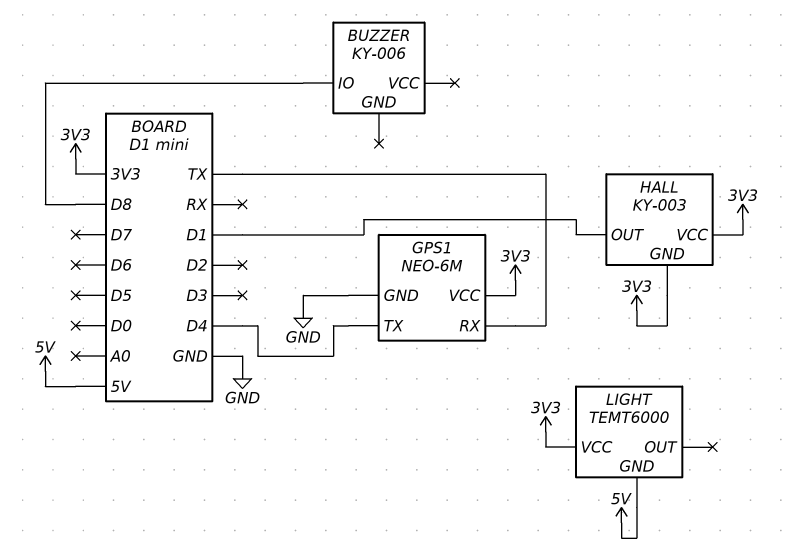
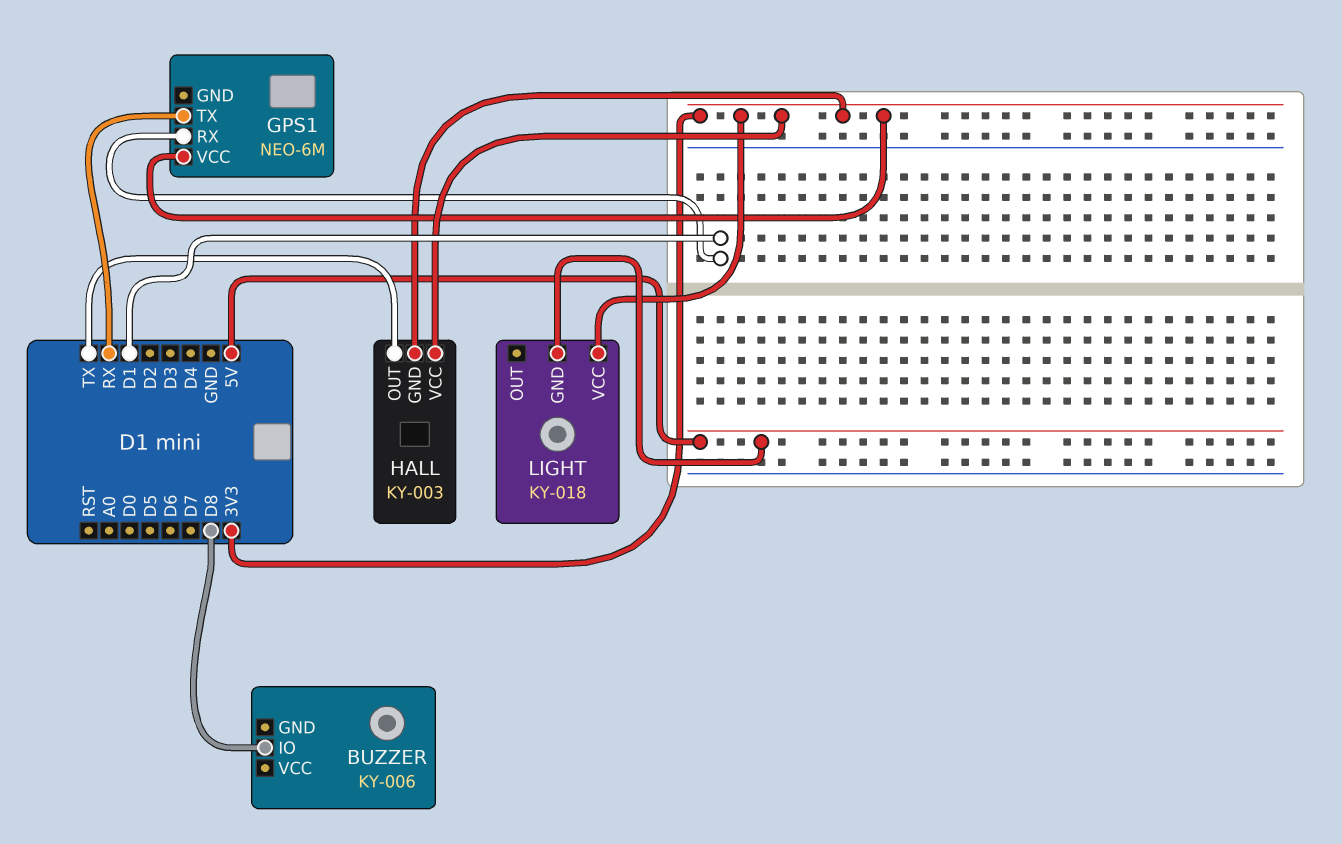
GPS1 pin GND: GND -> none
GPS1 pin RX: TX -> D1
GPS1 pin TX: D4 -> RX
HALL pin OUT: D1 -> TX
LIGHT: TEMT6000 -> KY-018

